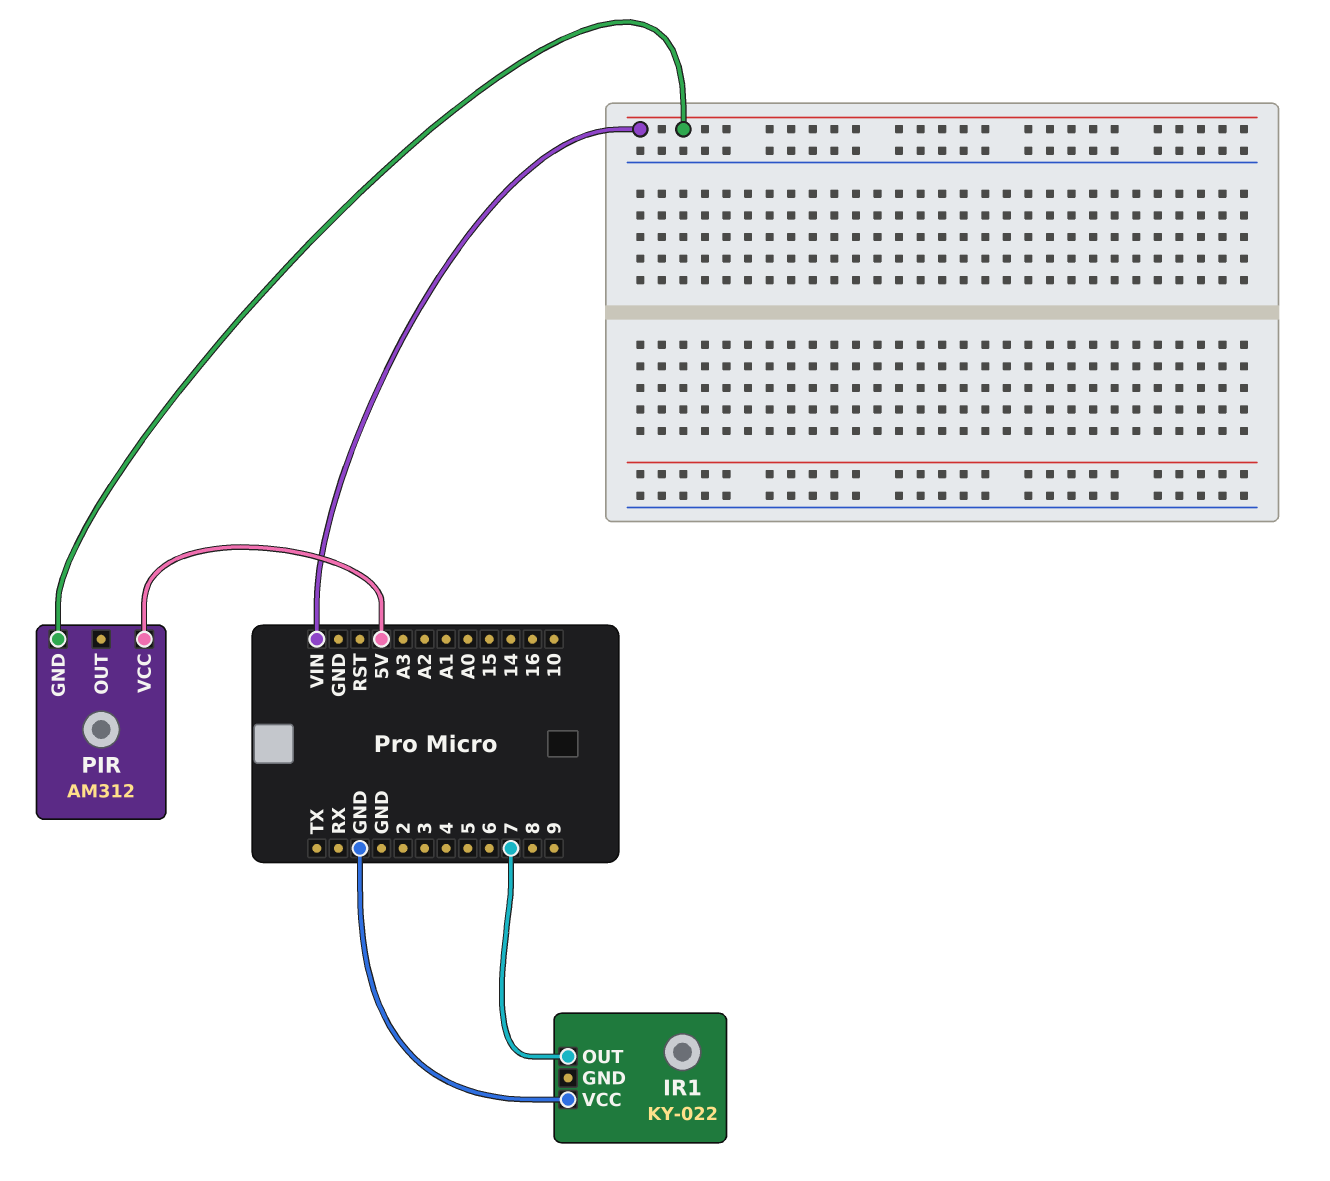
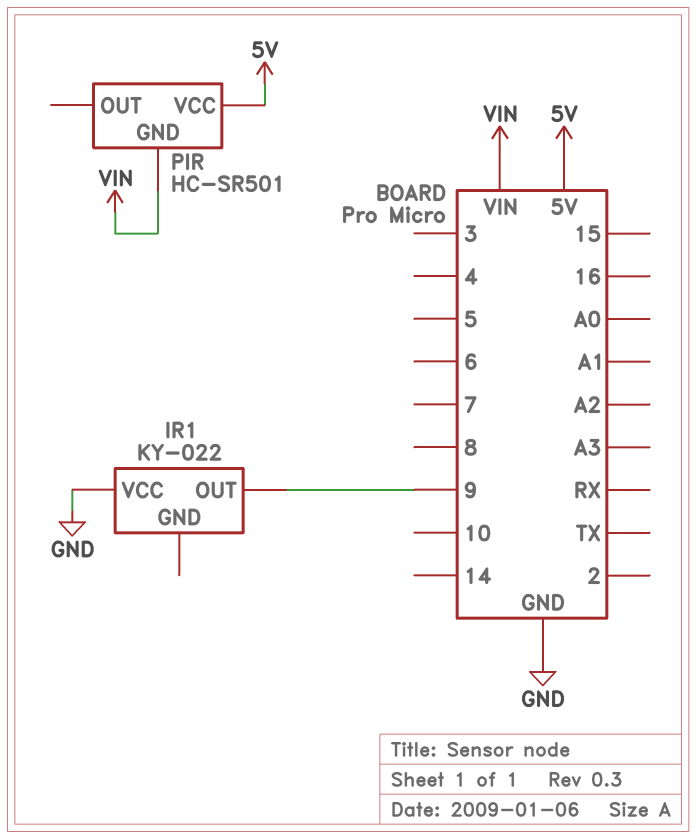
IR1 pin OUT: 7 -> 9
PIR: AM312 -> HC-SR501

